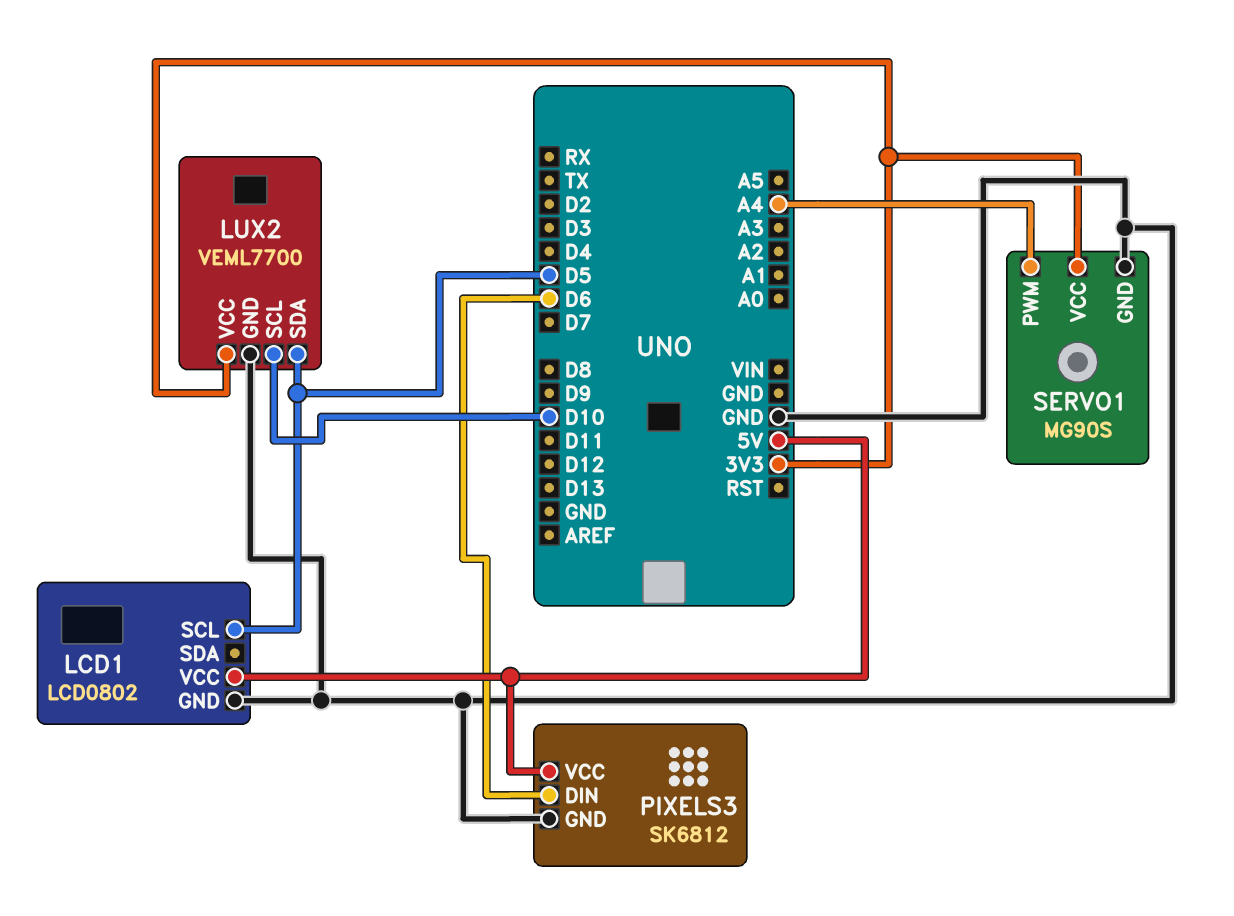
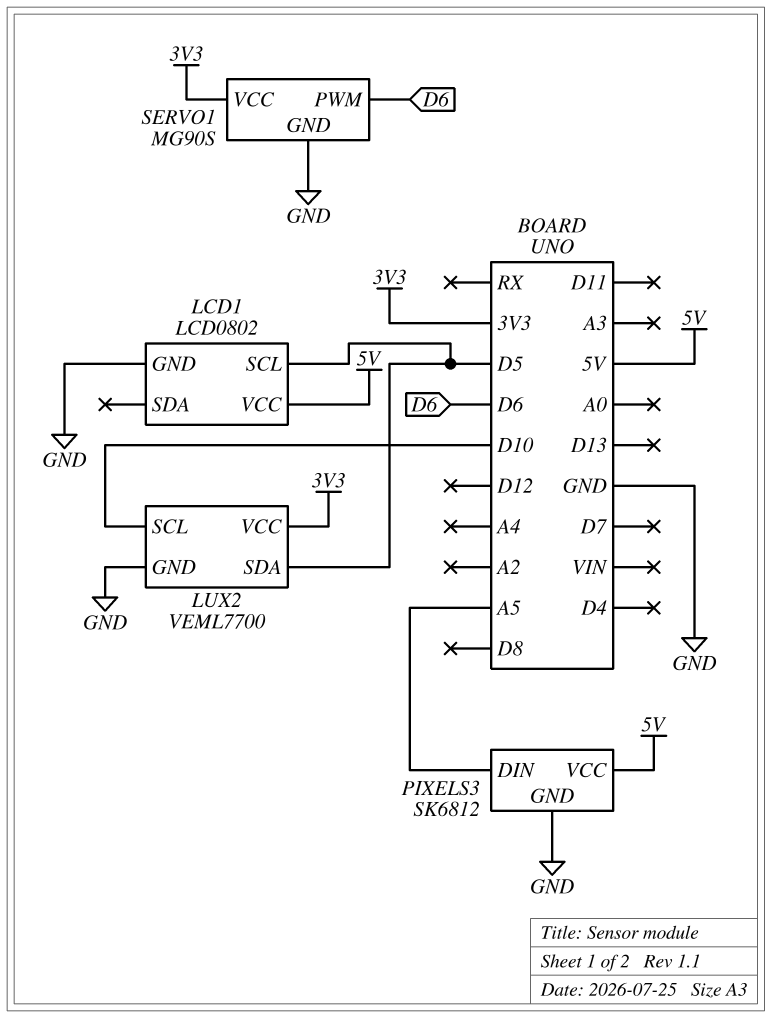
PIXELS3 pin DIN: D6 -> A5
SERVO1 pin PWM: A4 -> D6

